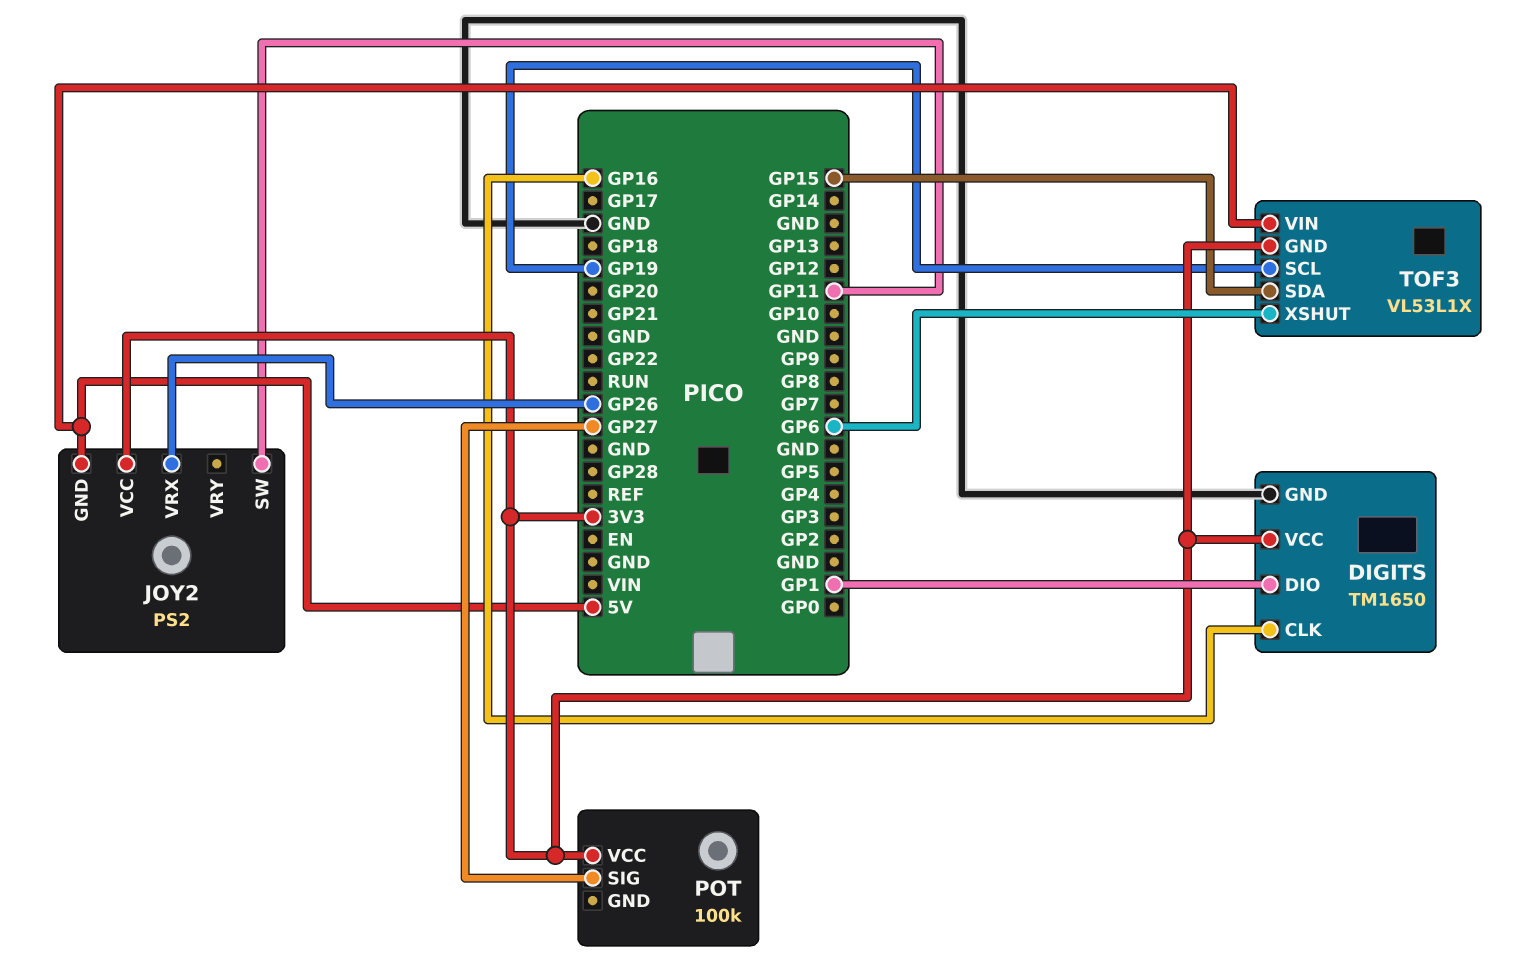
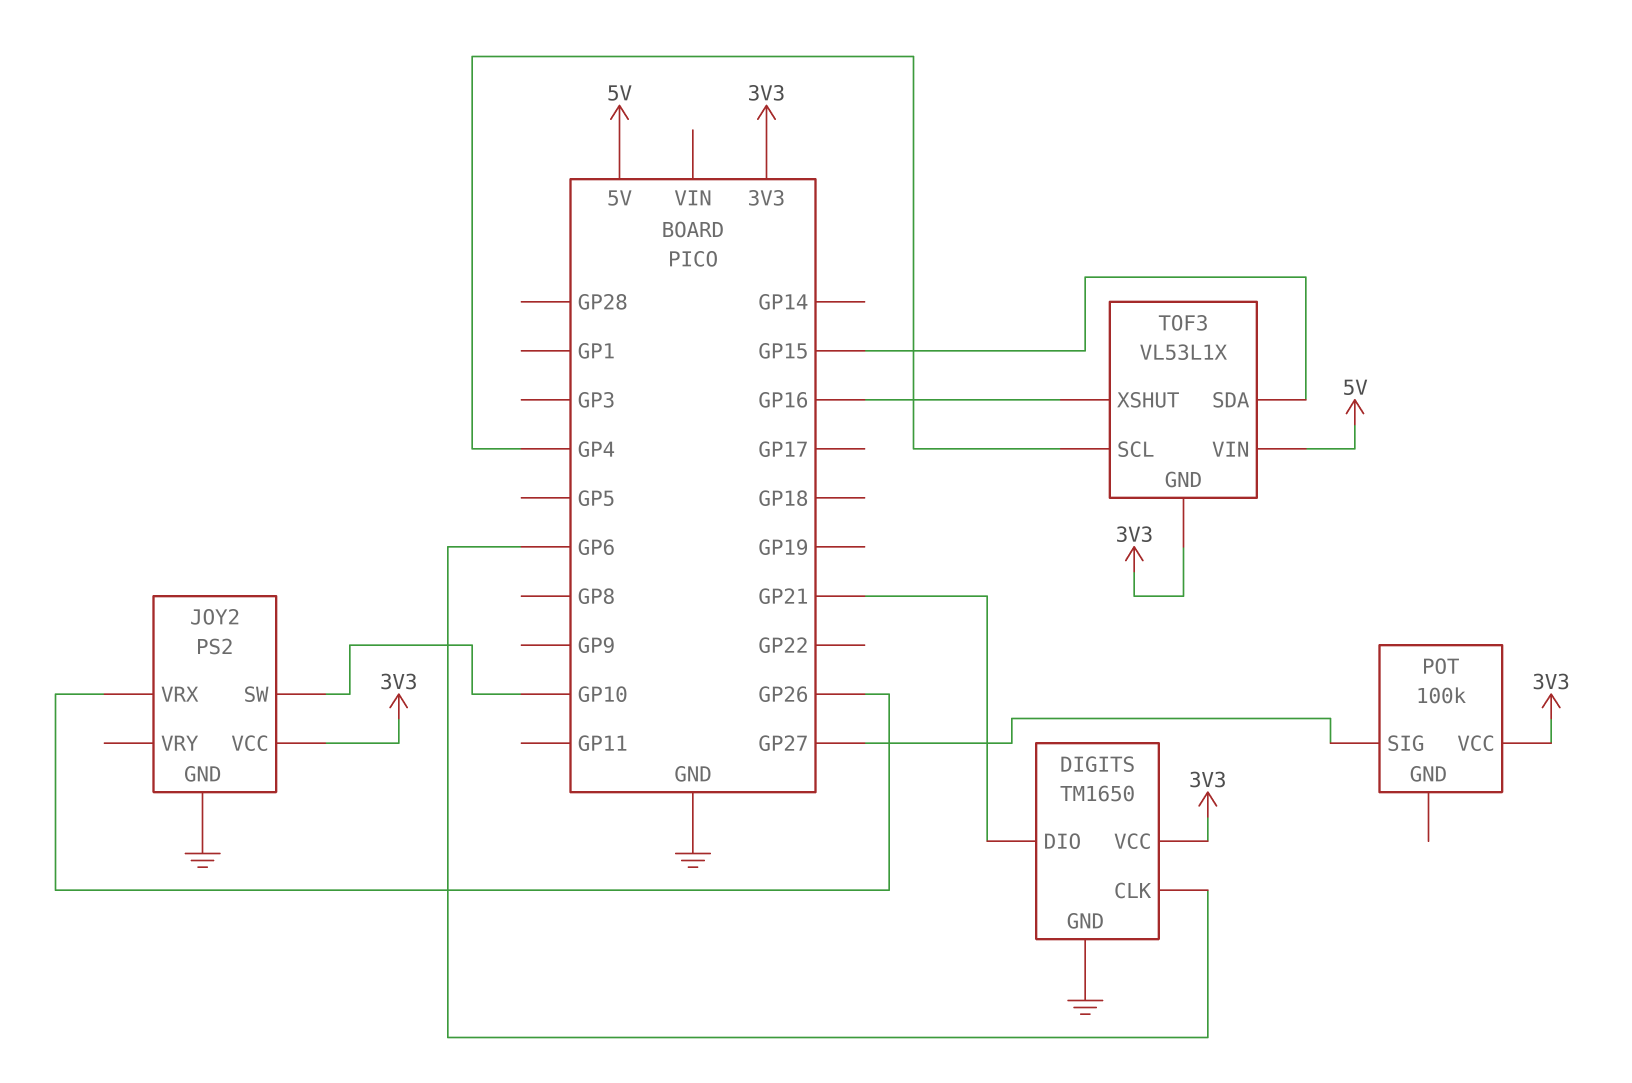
DIGITS pin CLK: GP16 -> GP6
DIGITS pin DIO: GP1 -> GP21
JOY2 pin GND: 5V -> GND
JOY2 pin SW: GP11 -> GP10
TOF3 pin SCL: GP19 -> GP4
TOF3 pin XSHUT: GP6 -> GP16

